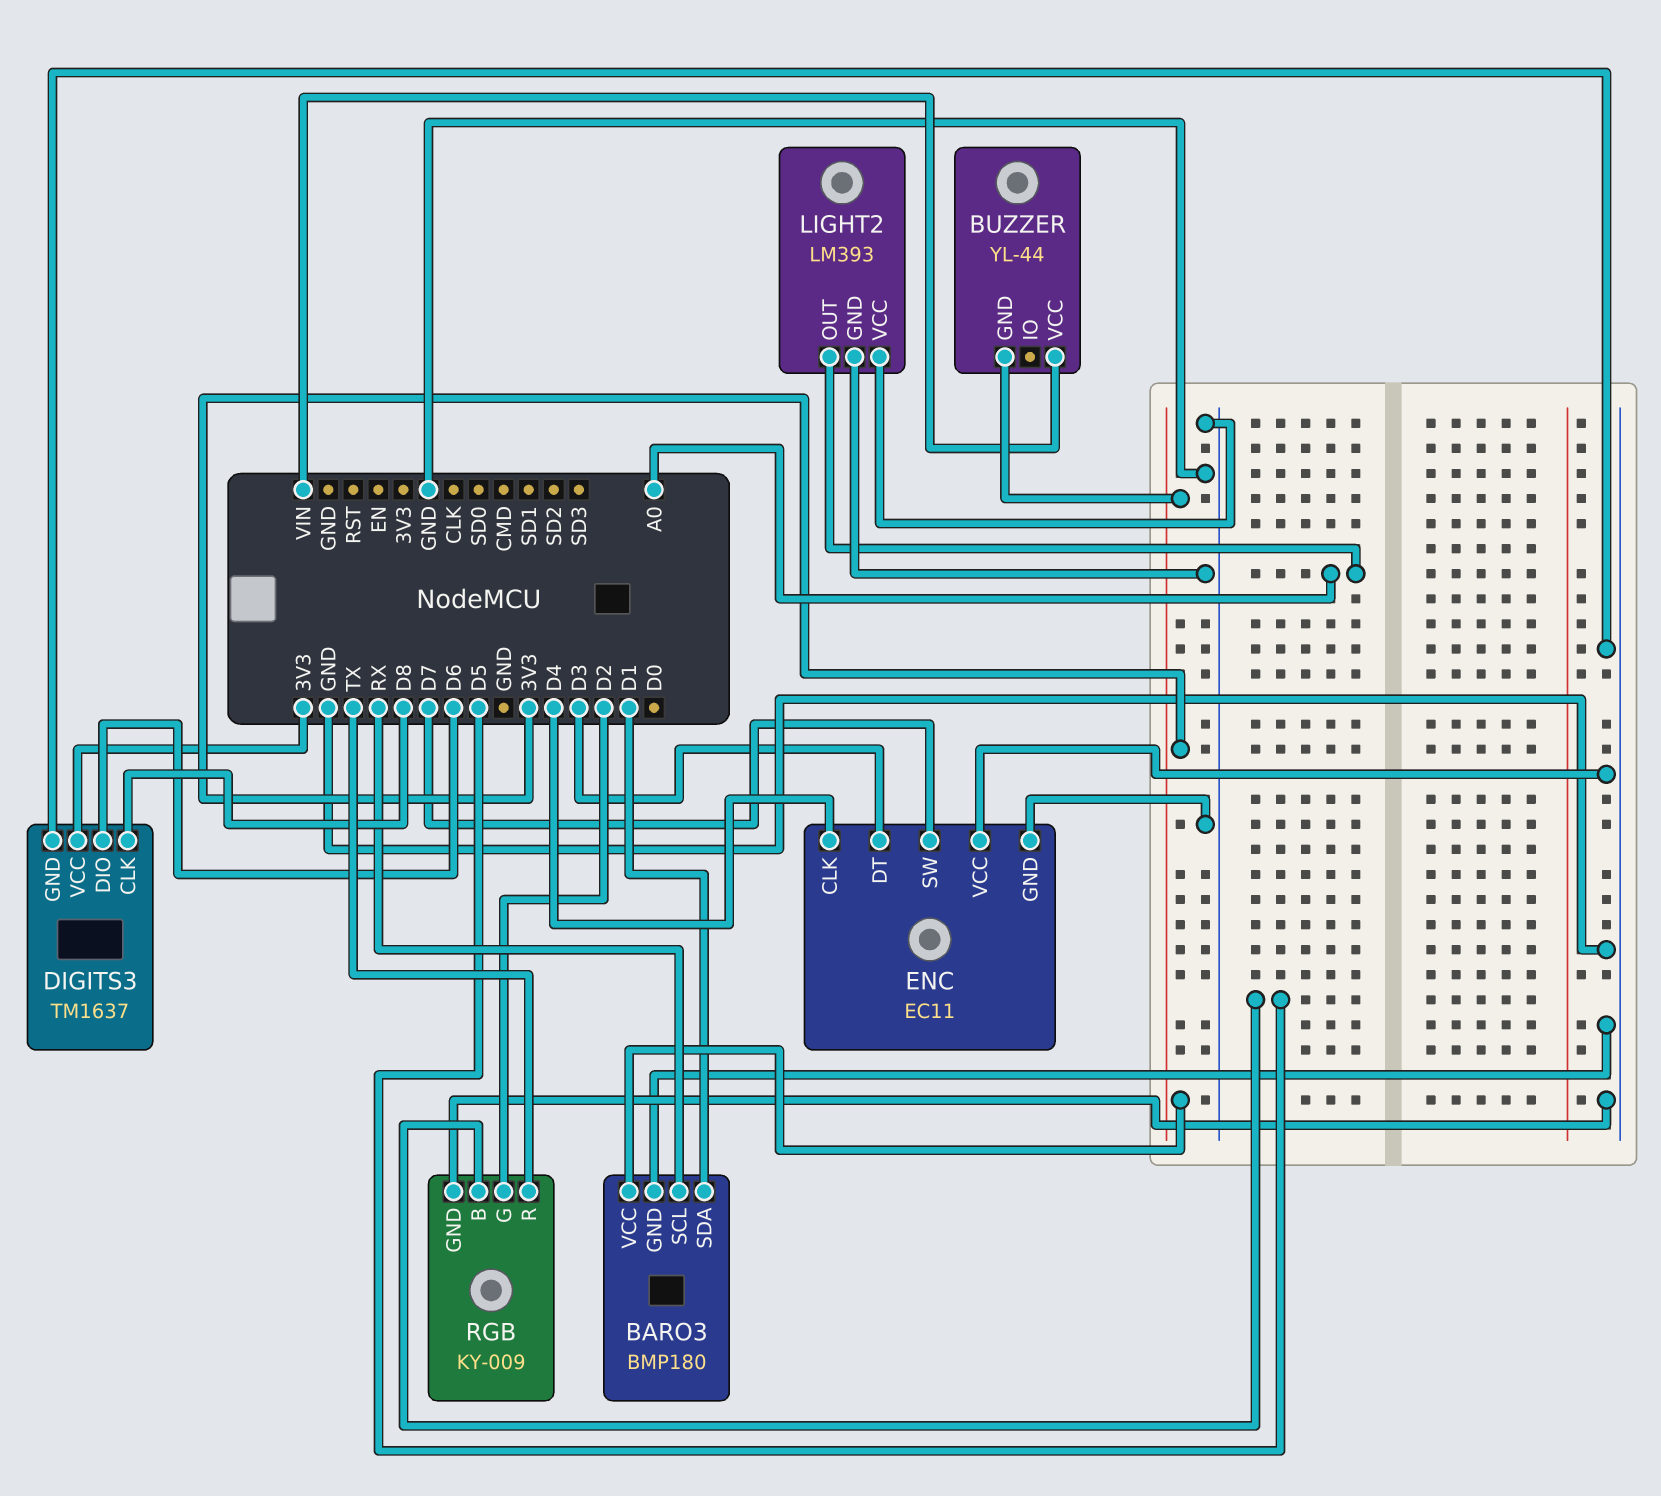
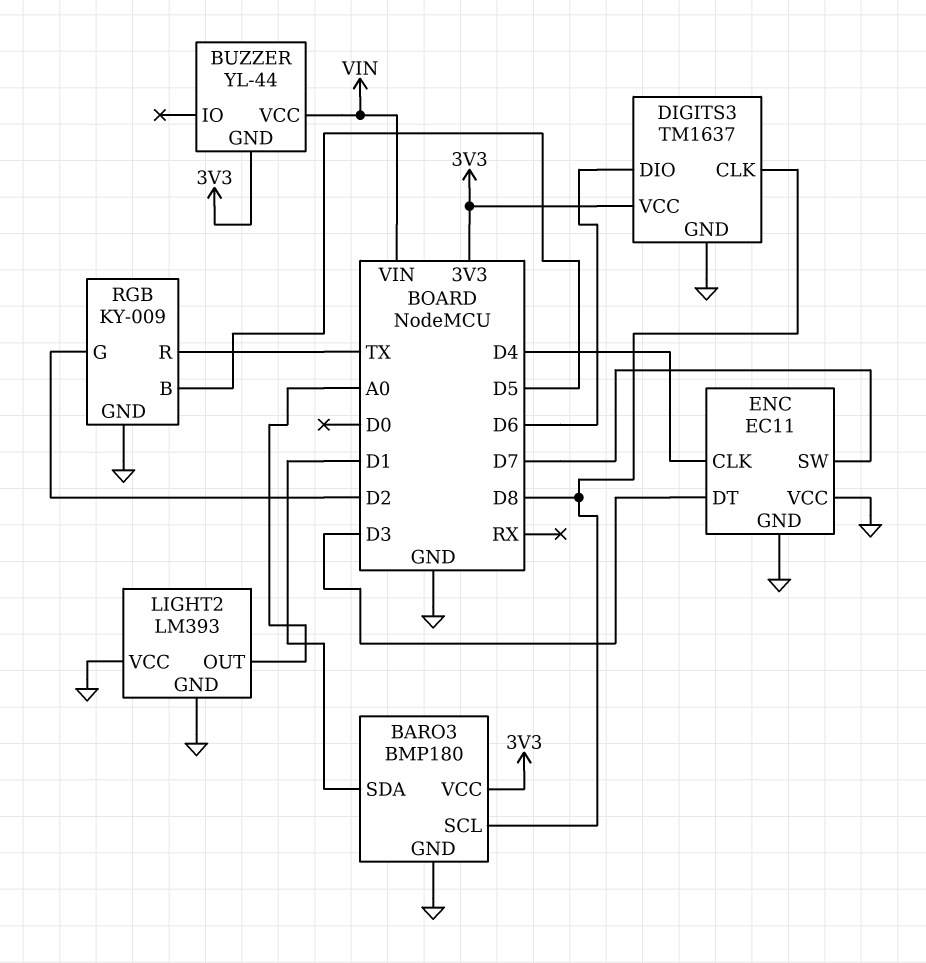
BARO3 pin SCL: RX -> D8

